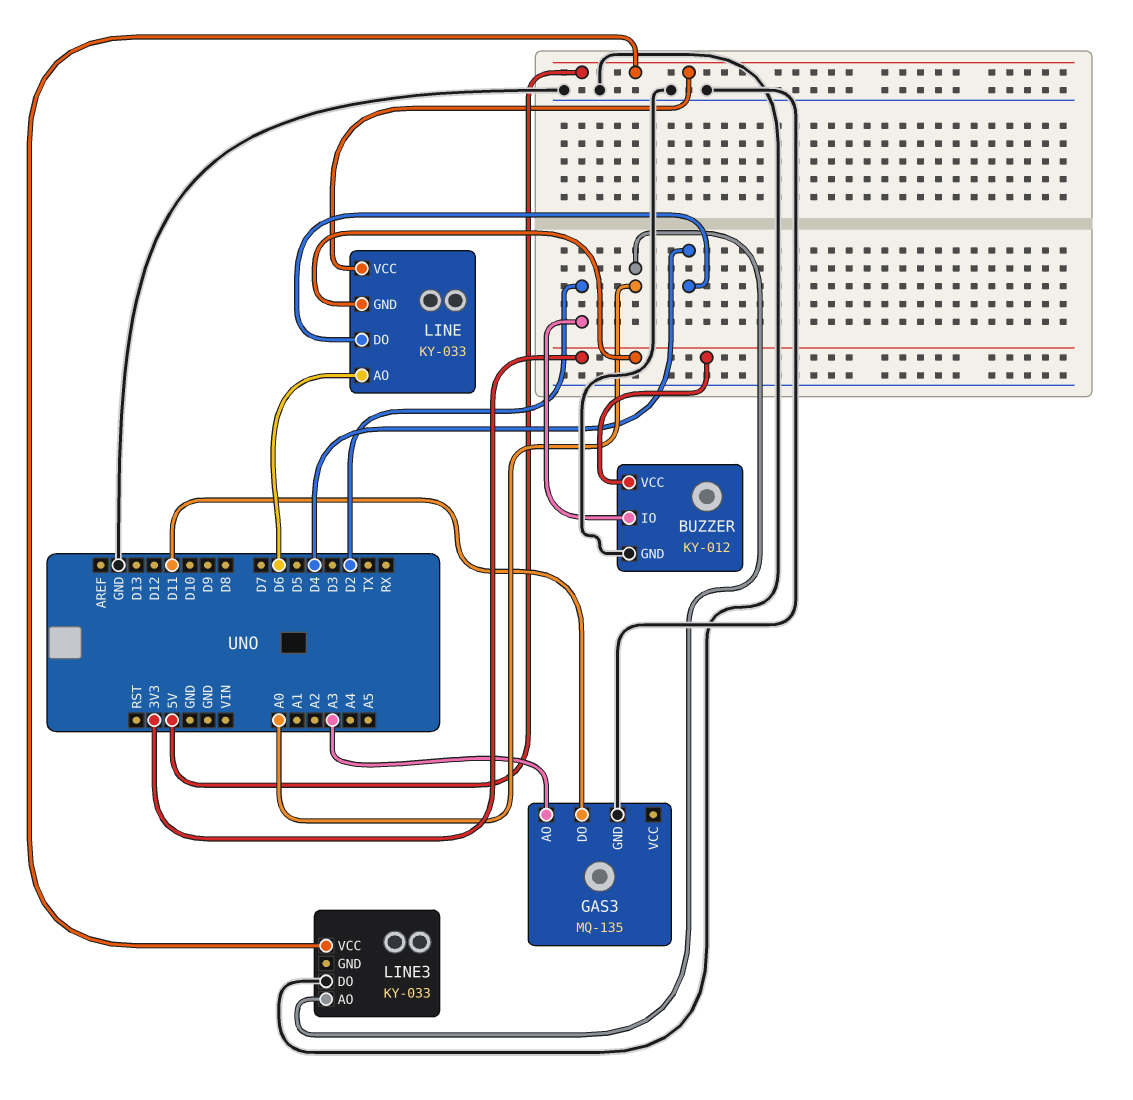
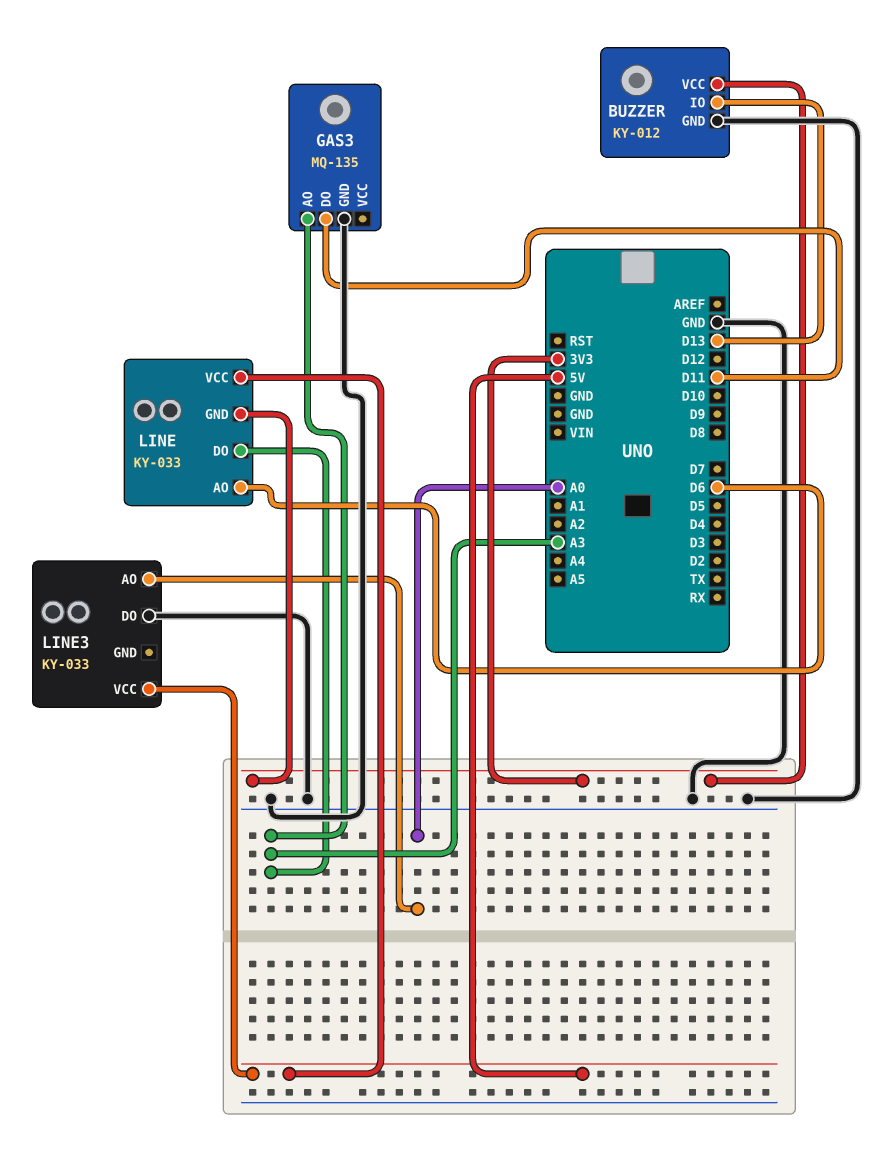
BUZZER pin IO: D2 -> D13
LINE pin DO: D4 -> A3

